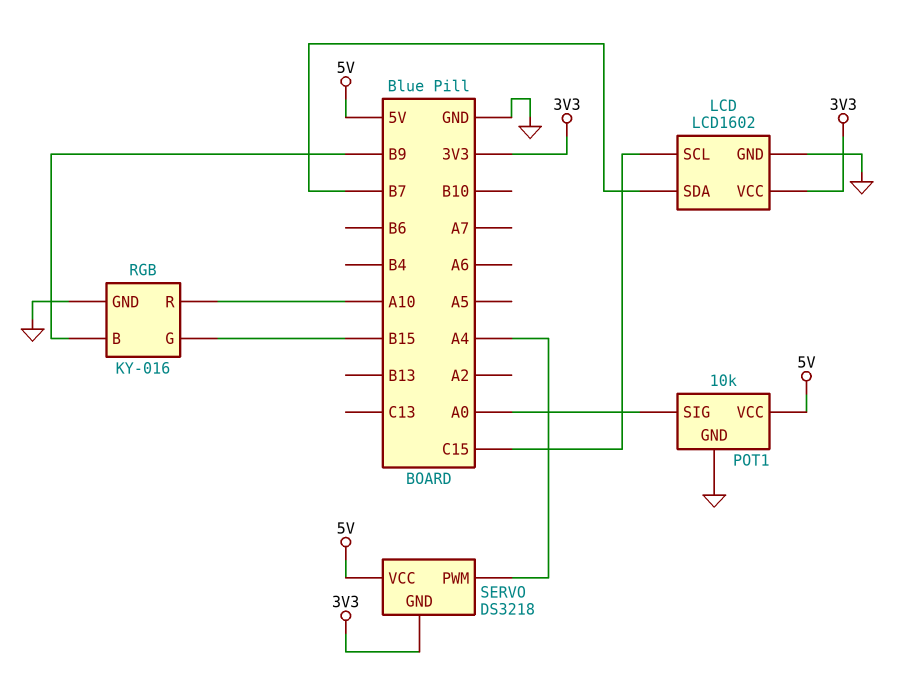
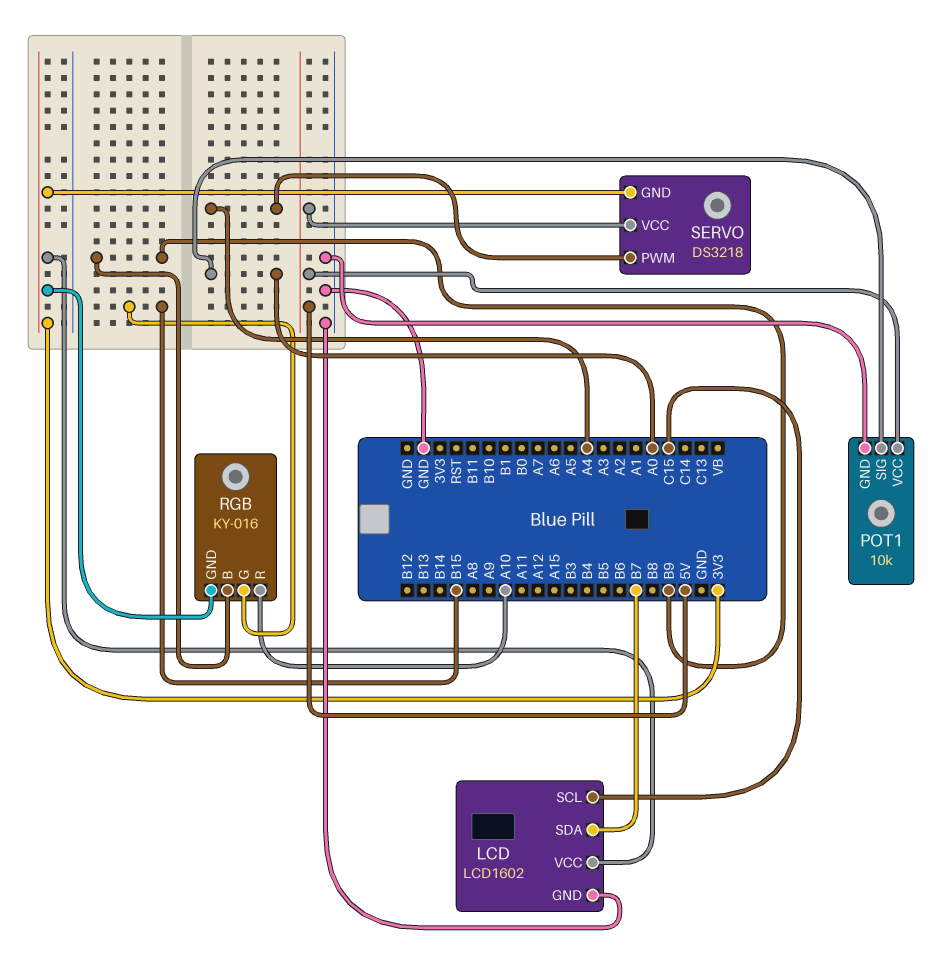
RGB pin GND: GND -> 3V3

